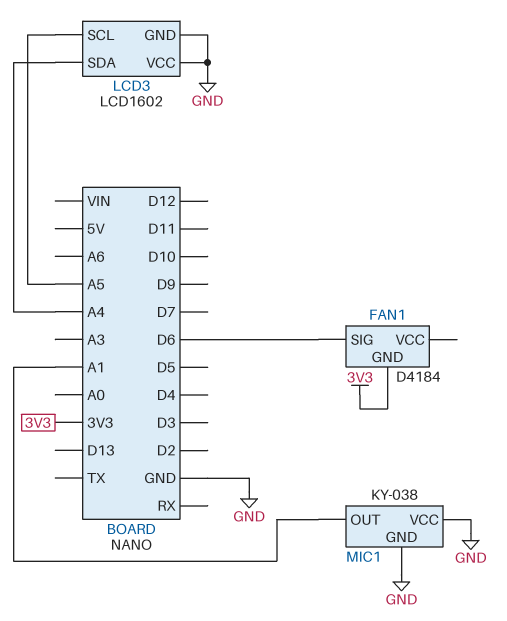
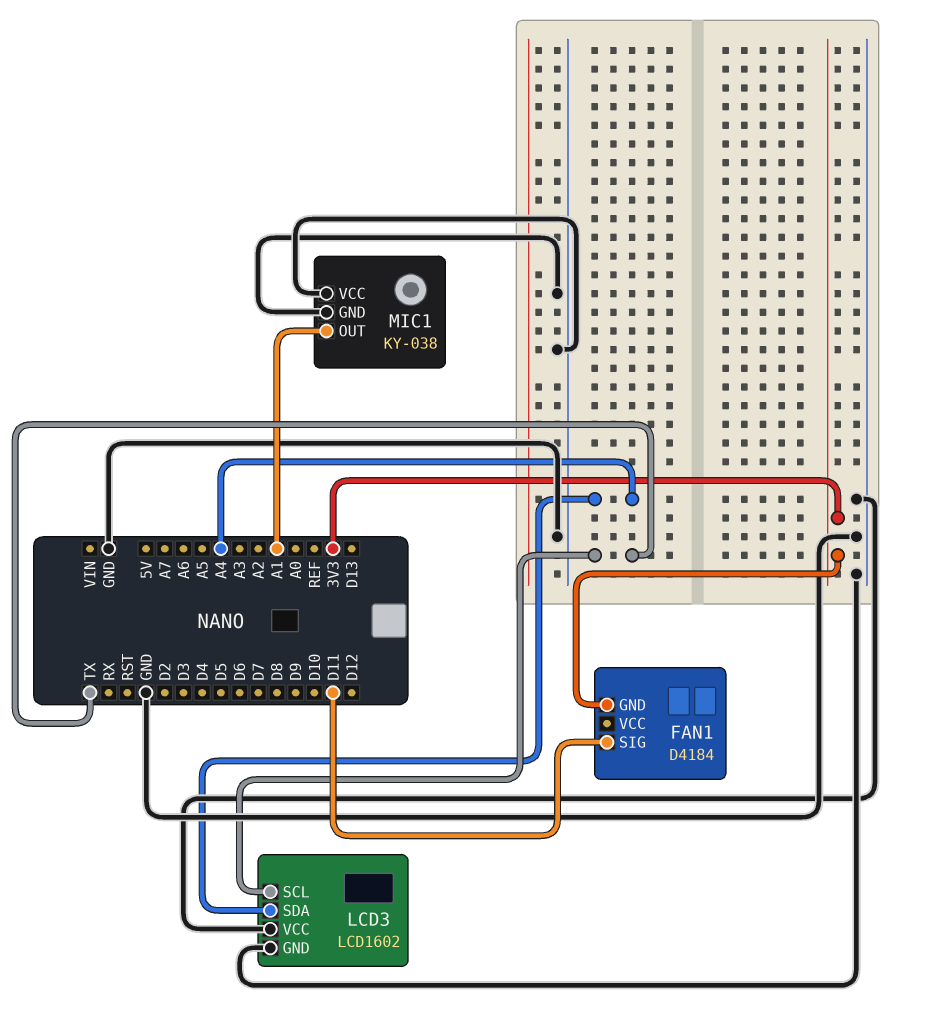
FAN1 pin SIG: D6 -> D11
LCD3 pin SCL: A5 -> TX

